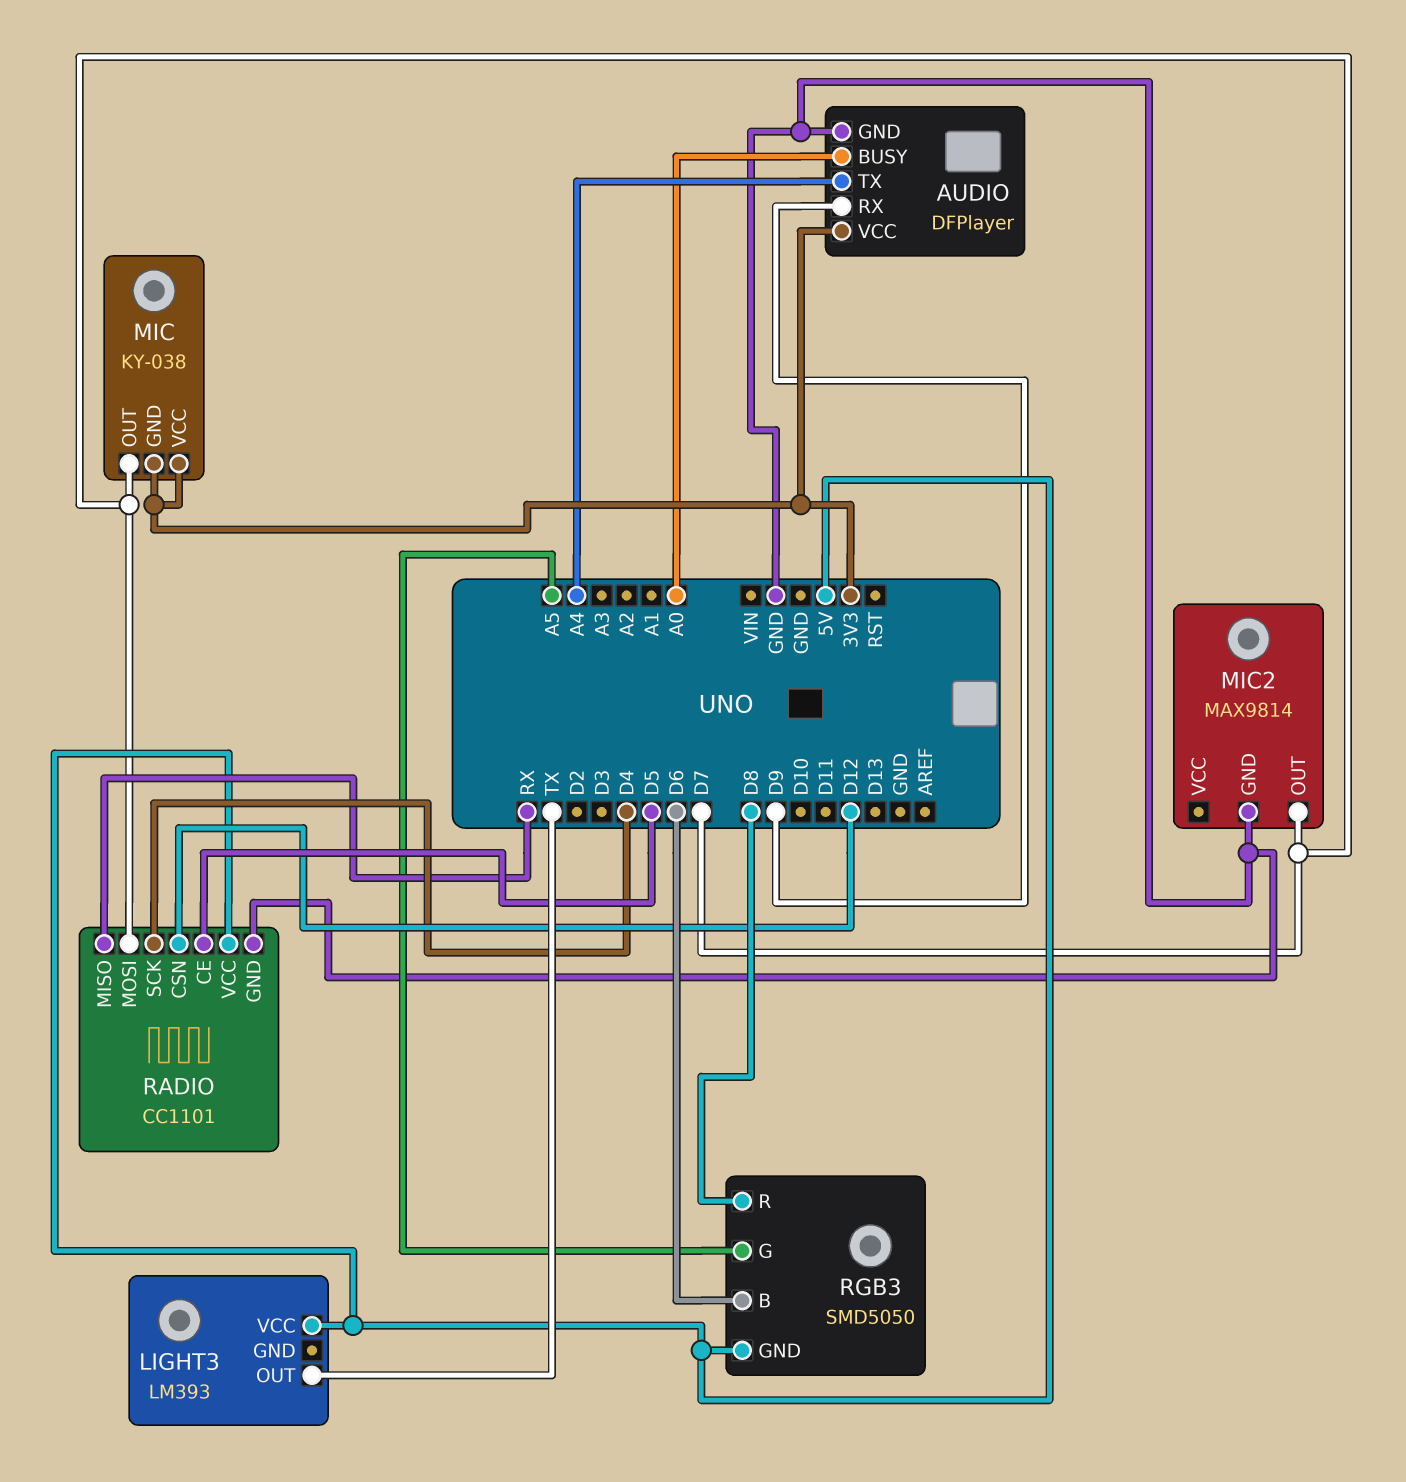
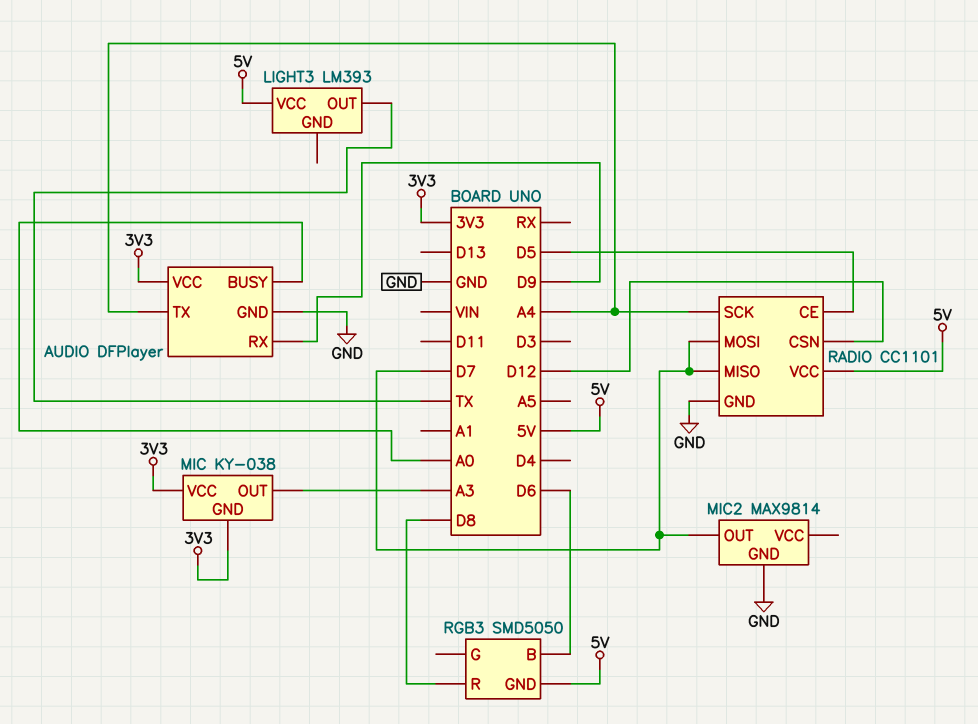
MIC pin OUT: D7 -> A3
RADIO pin MISO: RX -> D7
RADIO pin SCK: D4 -> A4
RGB3 pin G: A5 -> none

